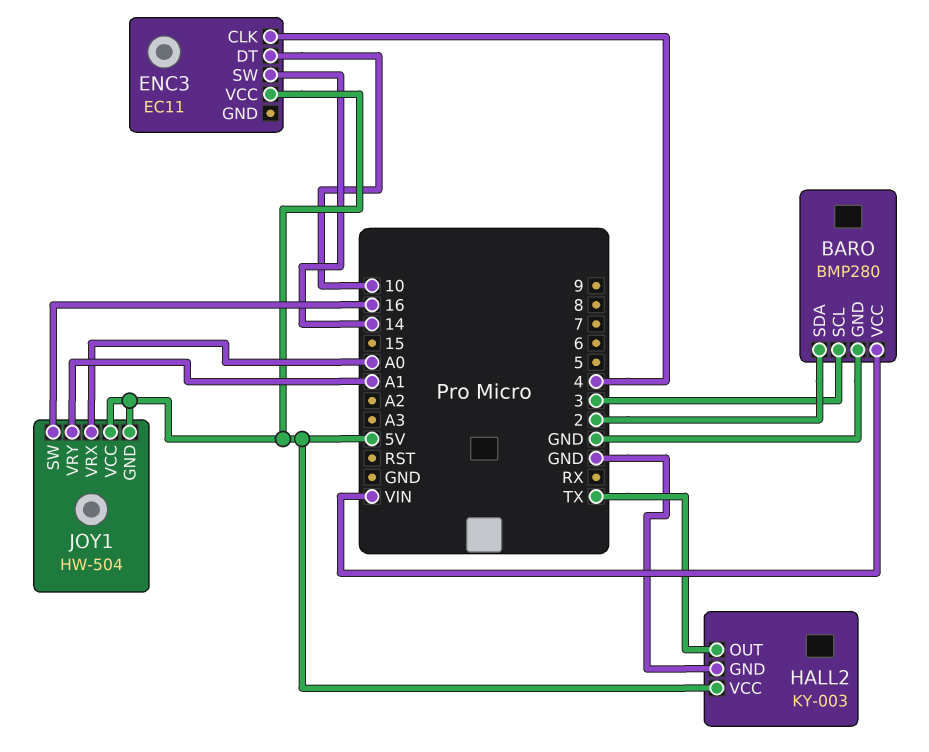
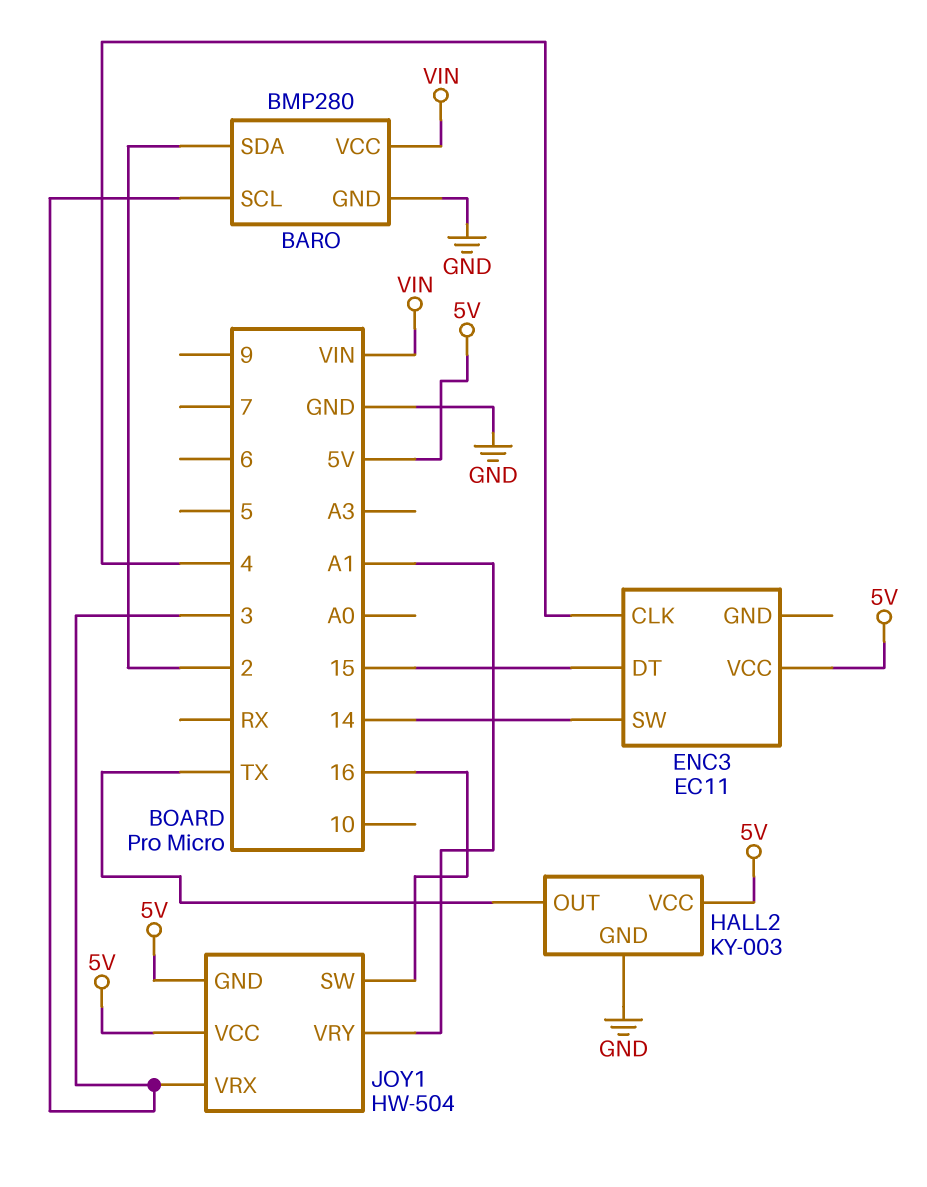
ENC3 pin DT: 10 -> 15
JOY1 pin VRX: A0 -> 3

